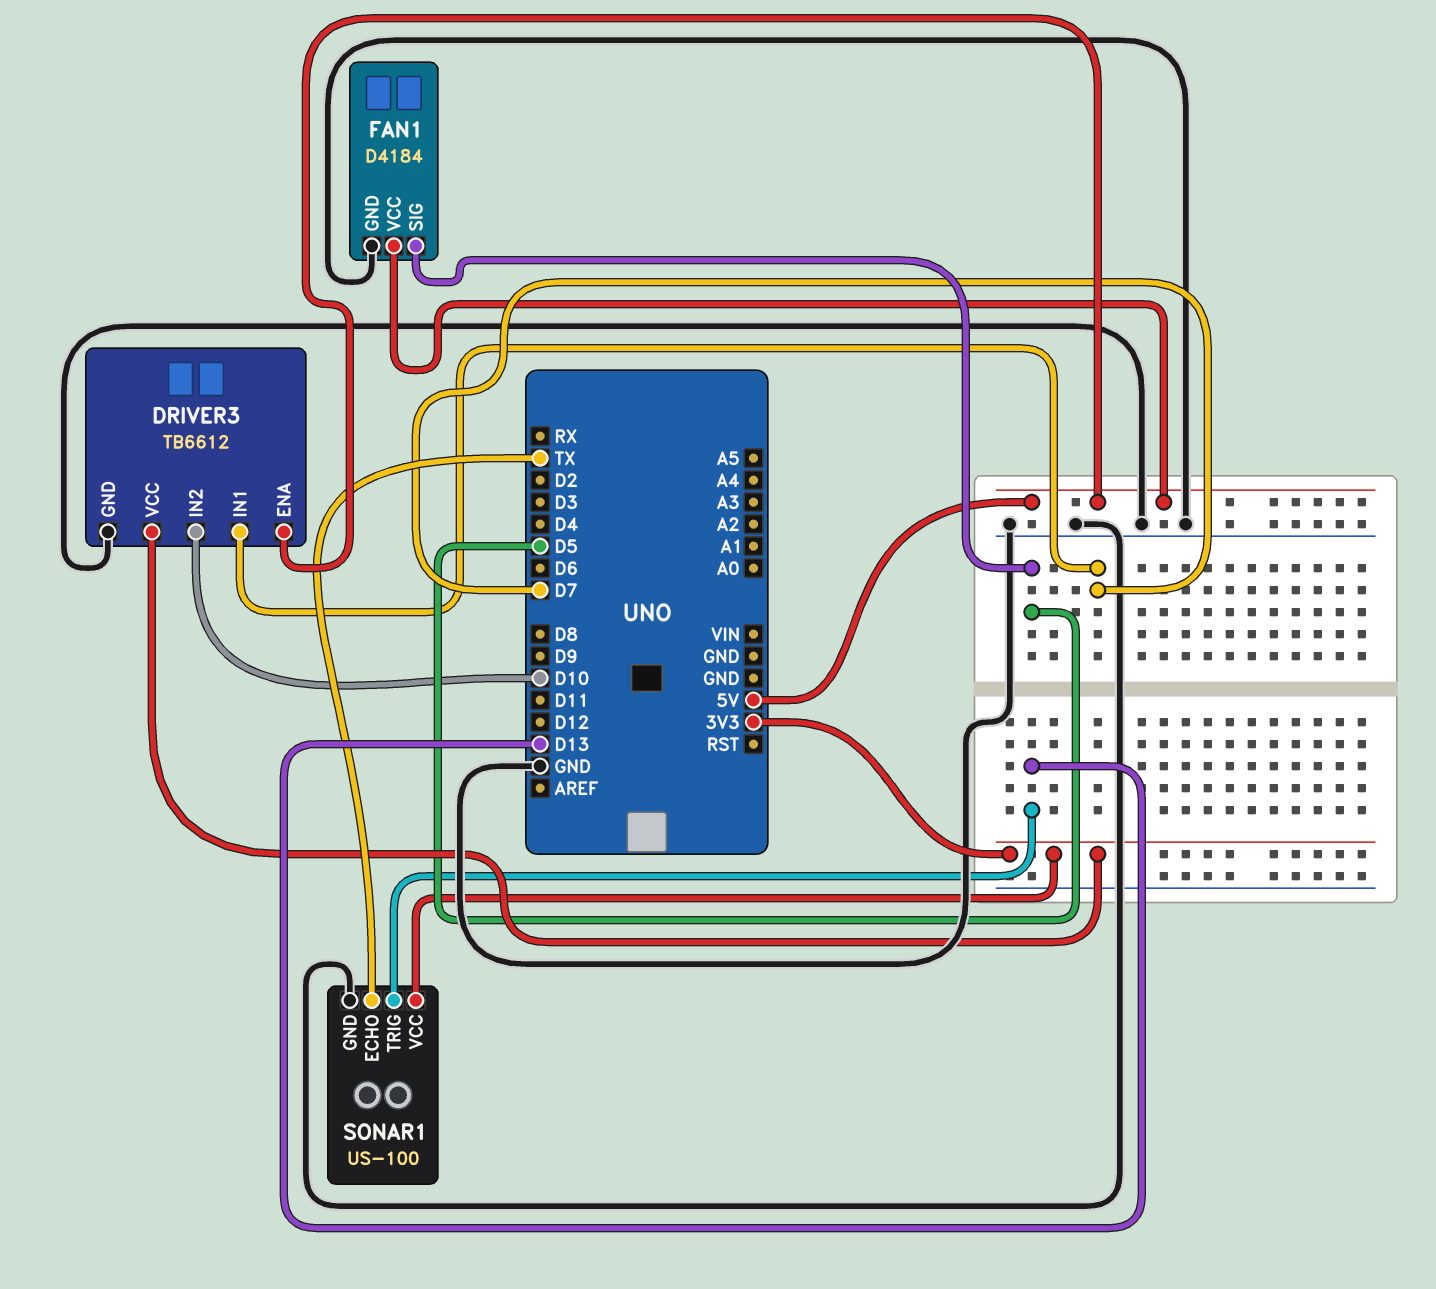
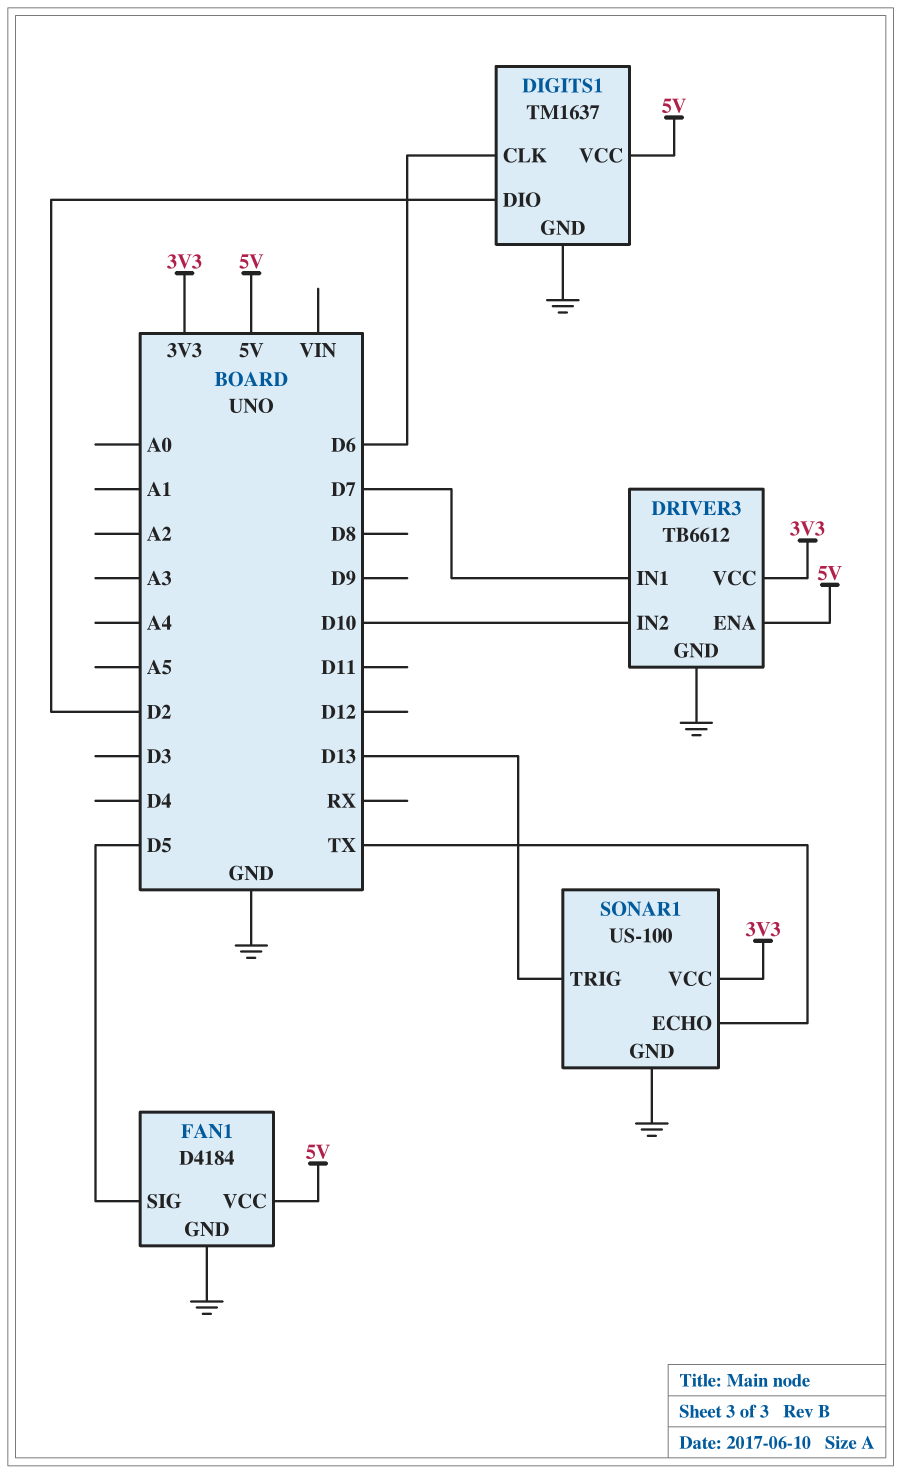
DIGITS1: none -> TM1637
DIGITS1 pin CLK: none -> D6
DIGITS1 pin DIO: none -> D2
DIGITS1 pin GND: none -> GND
DIGITS1 pin VCC: none -> 5V

